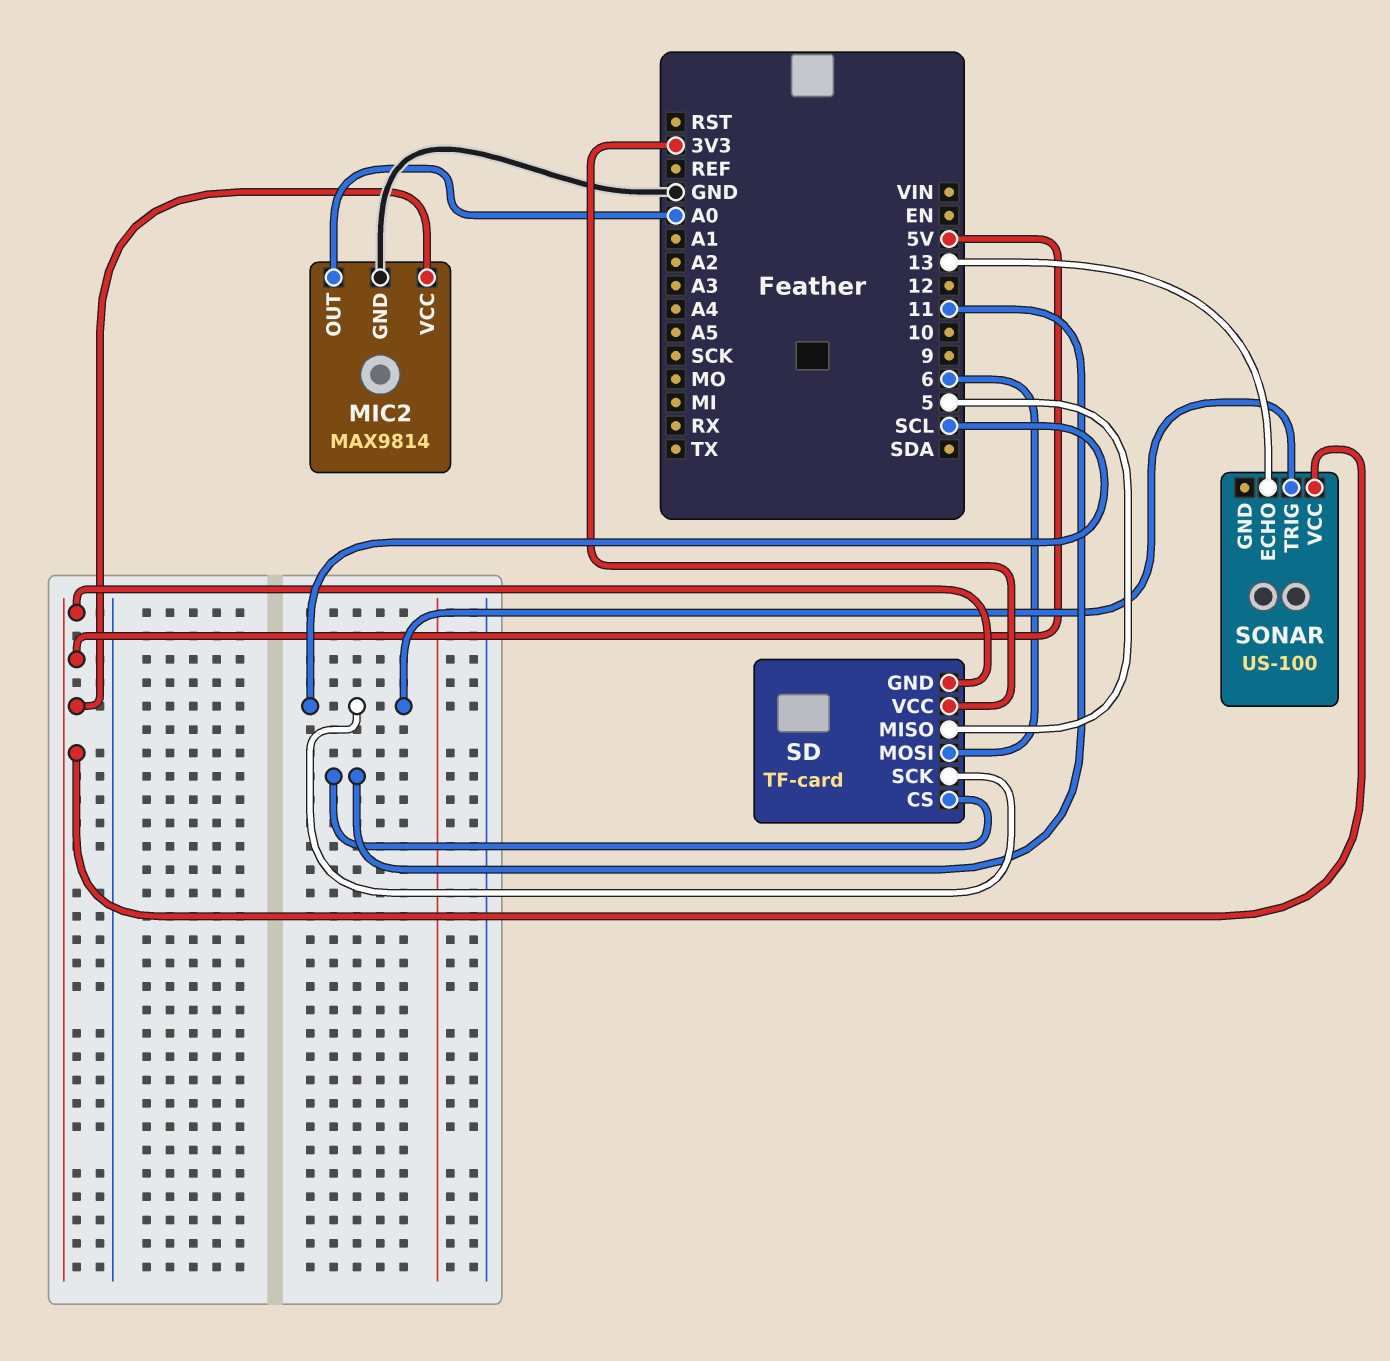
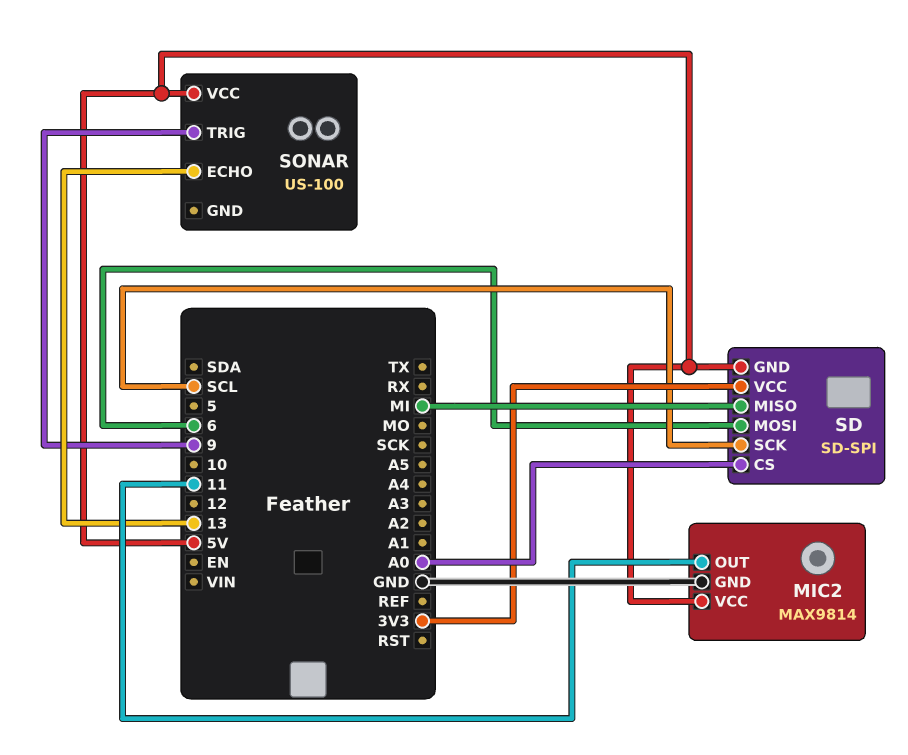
MIC2 pin OUT: A0 -> 11
SD: TF-card -> SD-SPI
SD pin CS: 11 -> A0
SD pin MISO: 5 -> MI
SONAR pin TRIG: SCL -> 9

